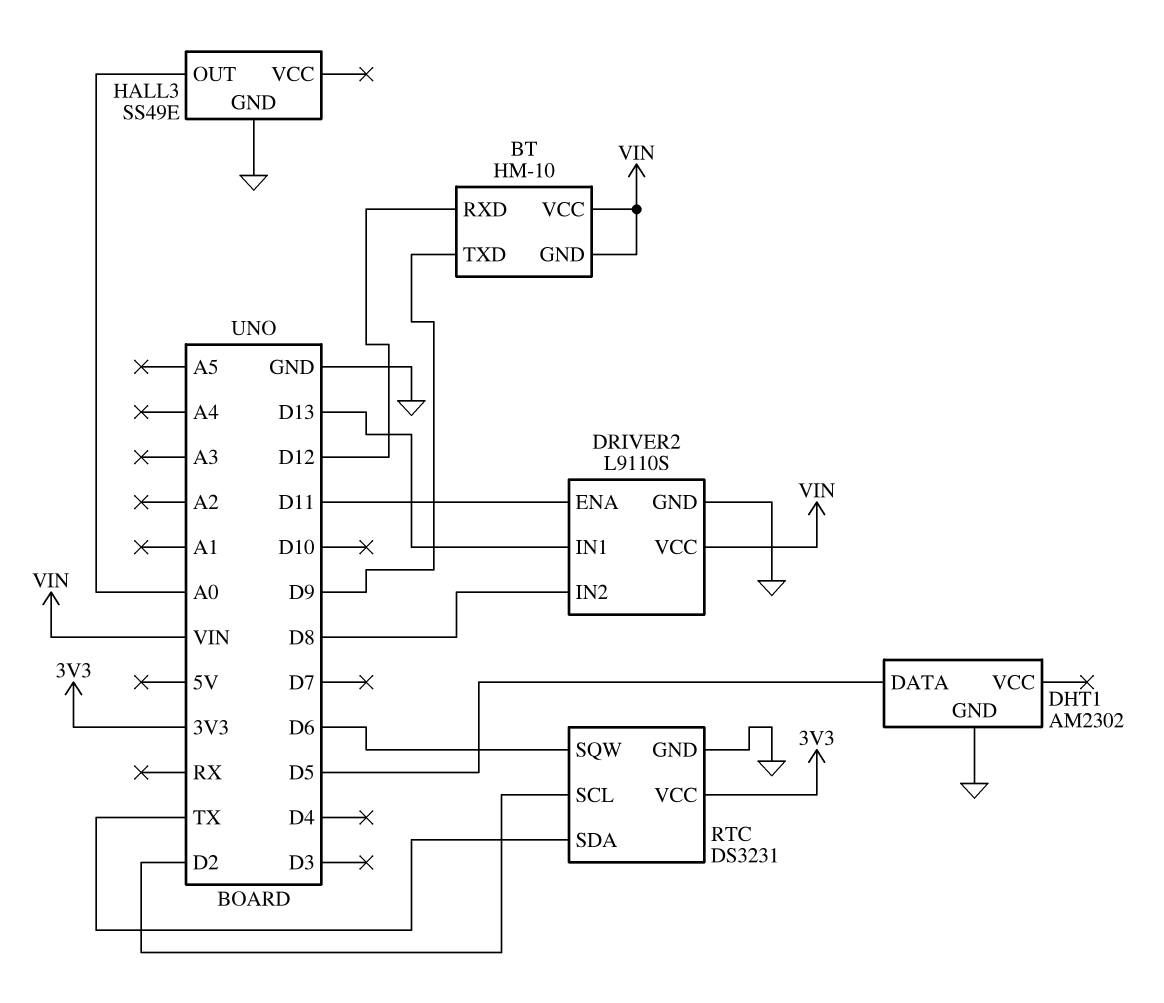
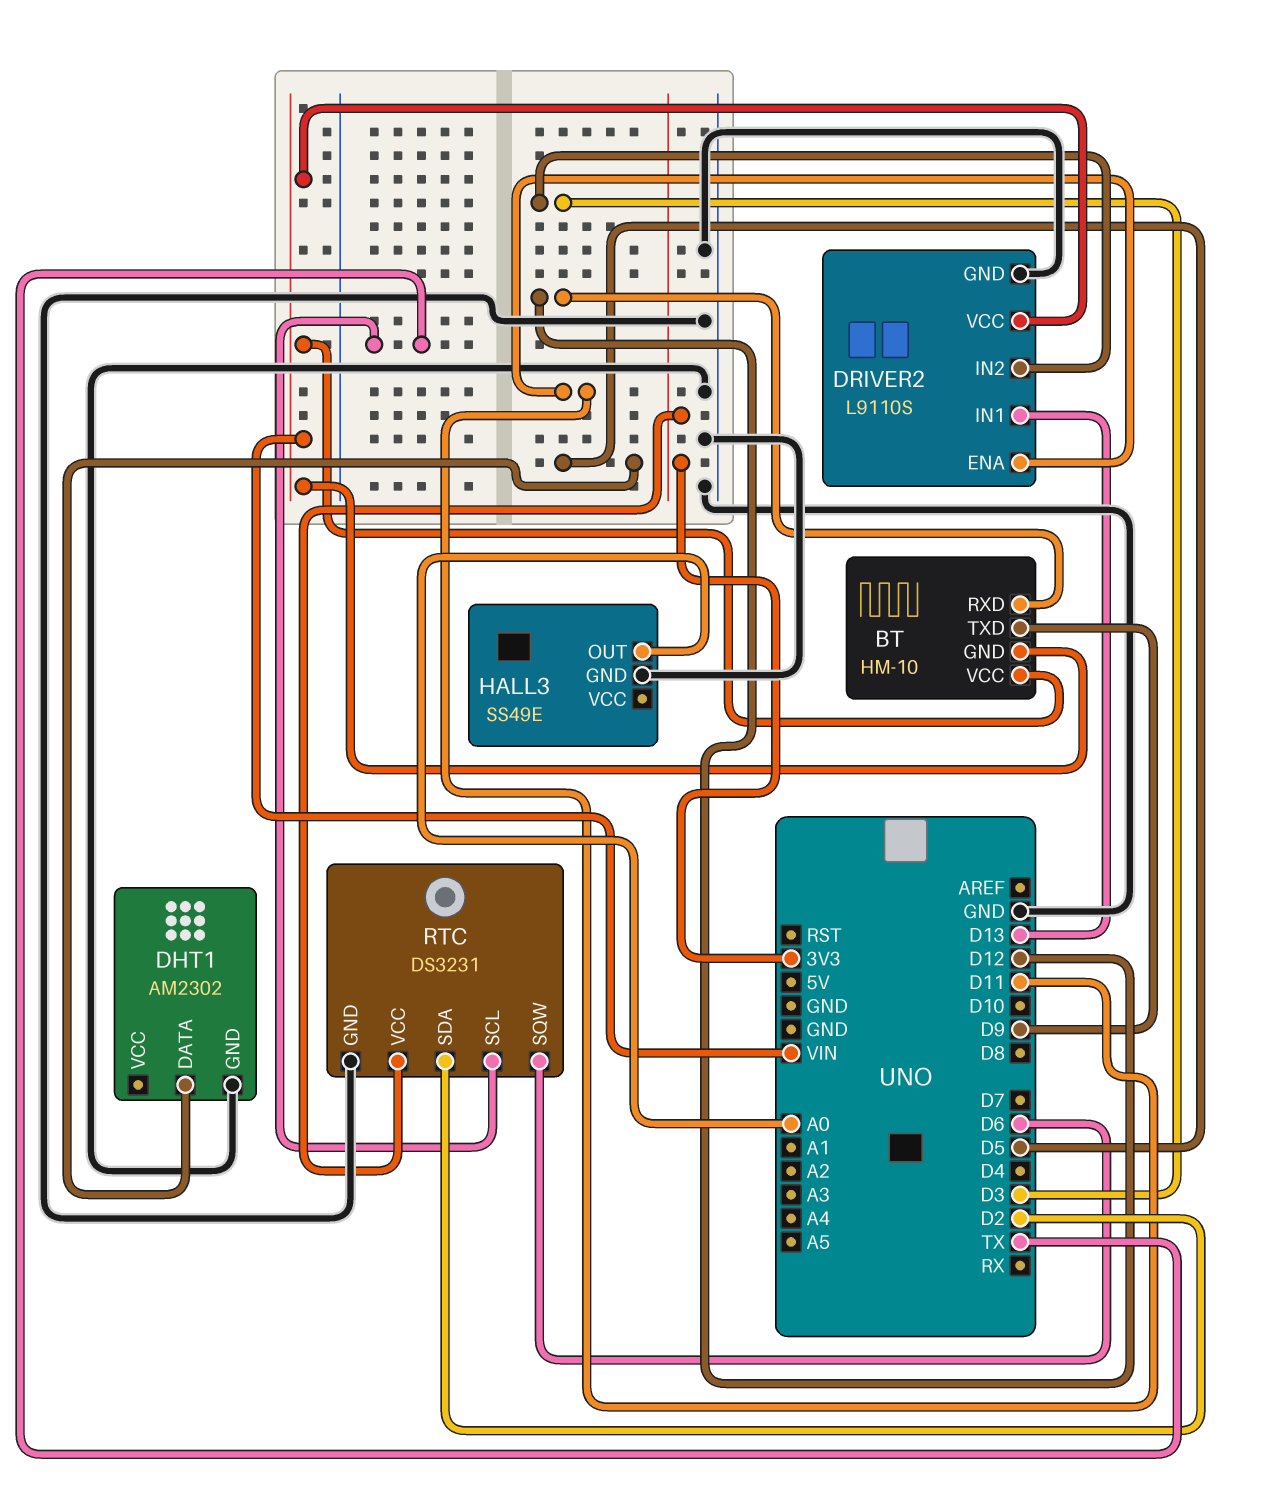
DRIVER2 pin IN2: D8 -> D3
RTC pin SCL: D2 -> TX
RTC pin SDA: TX -> D2

